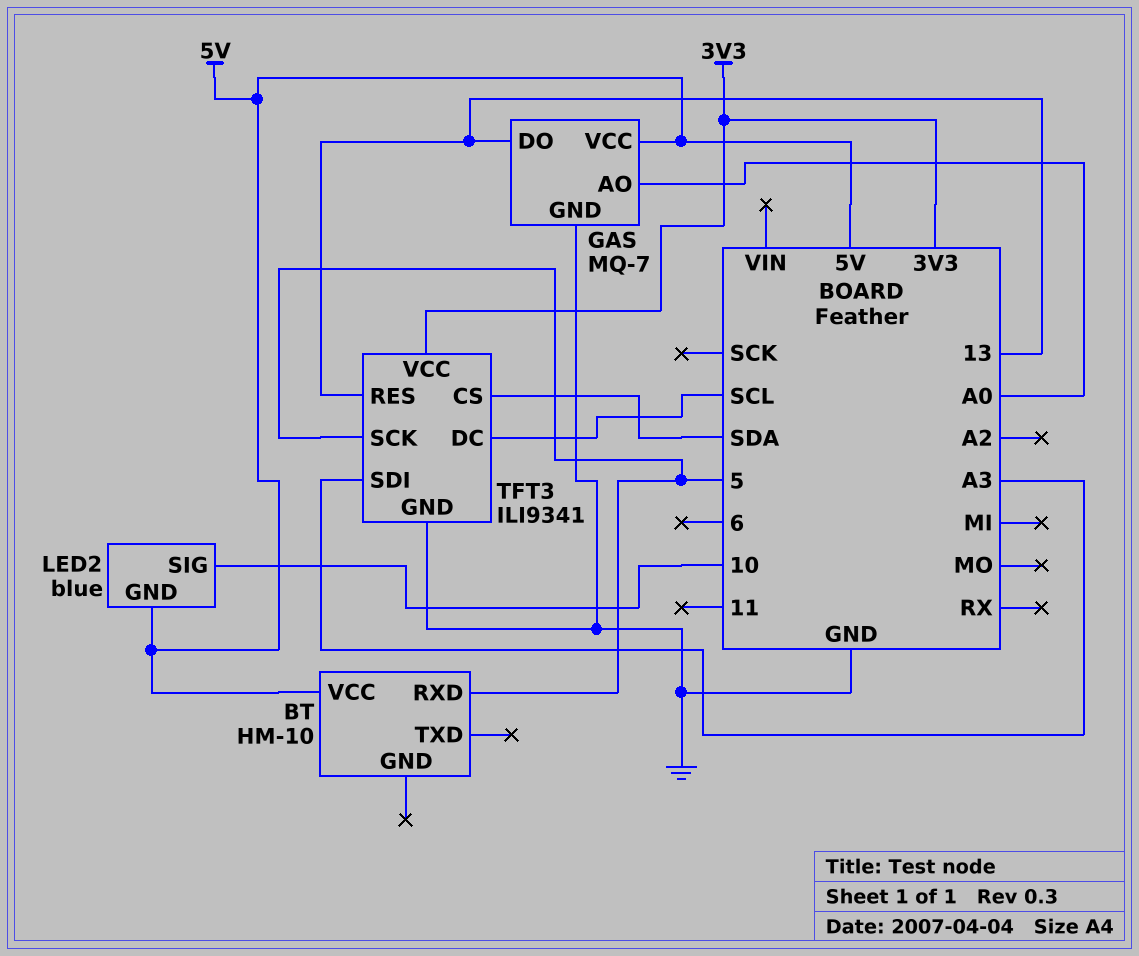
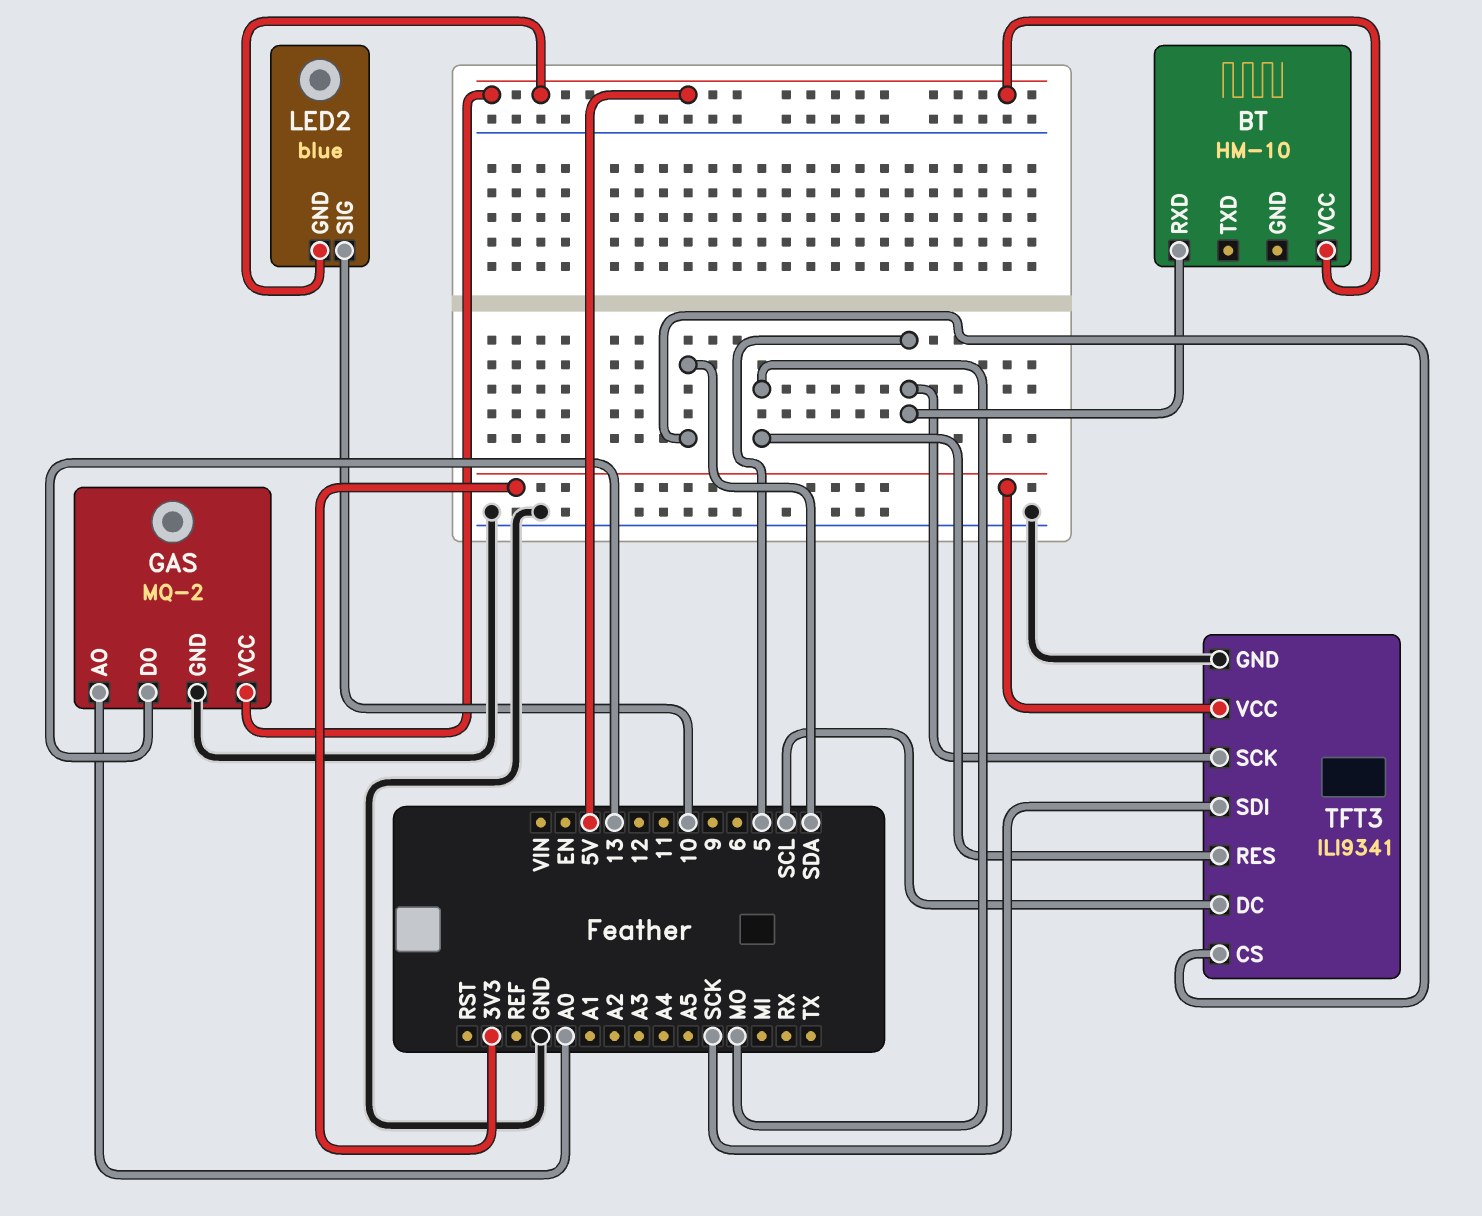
GAS: MQ-7 -> MQ-2
TFT3 pin RES: 13 -> MO
TFT3 pin SDI: A3 -> SCK

